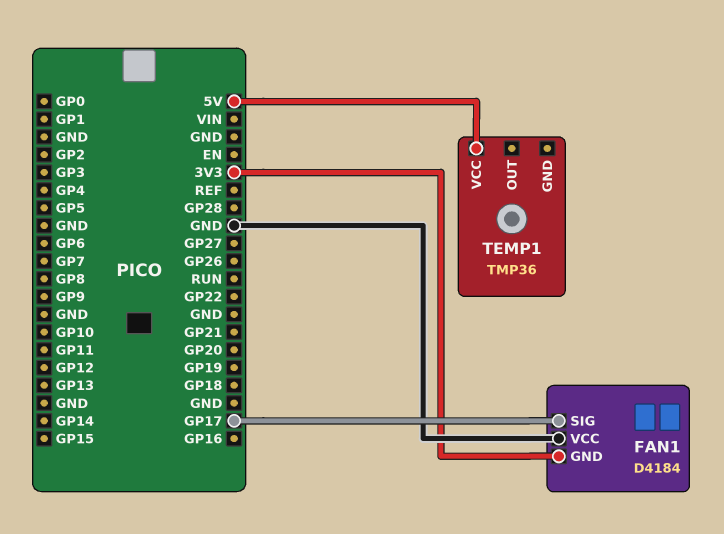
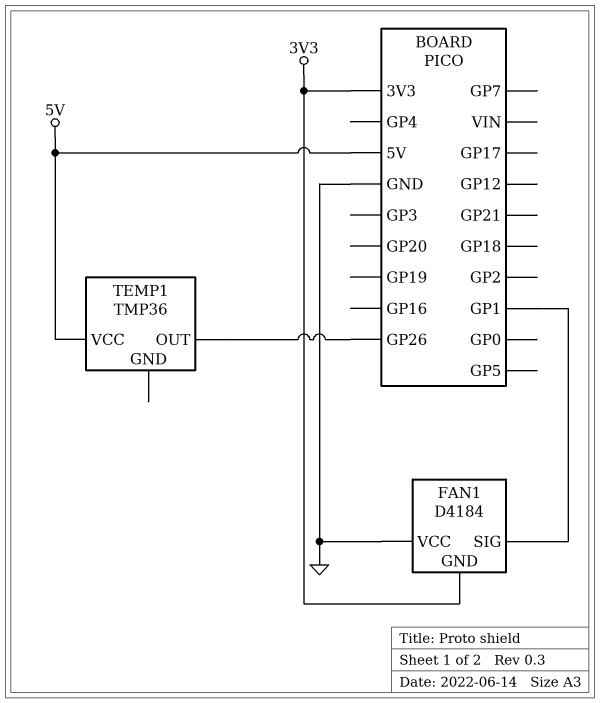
FAN1 pin SIG: GP17 -> GP1
TEMP1 pin OUT: none -> GP26

